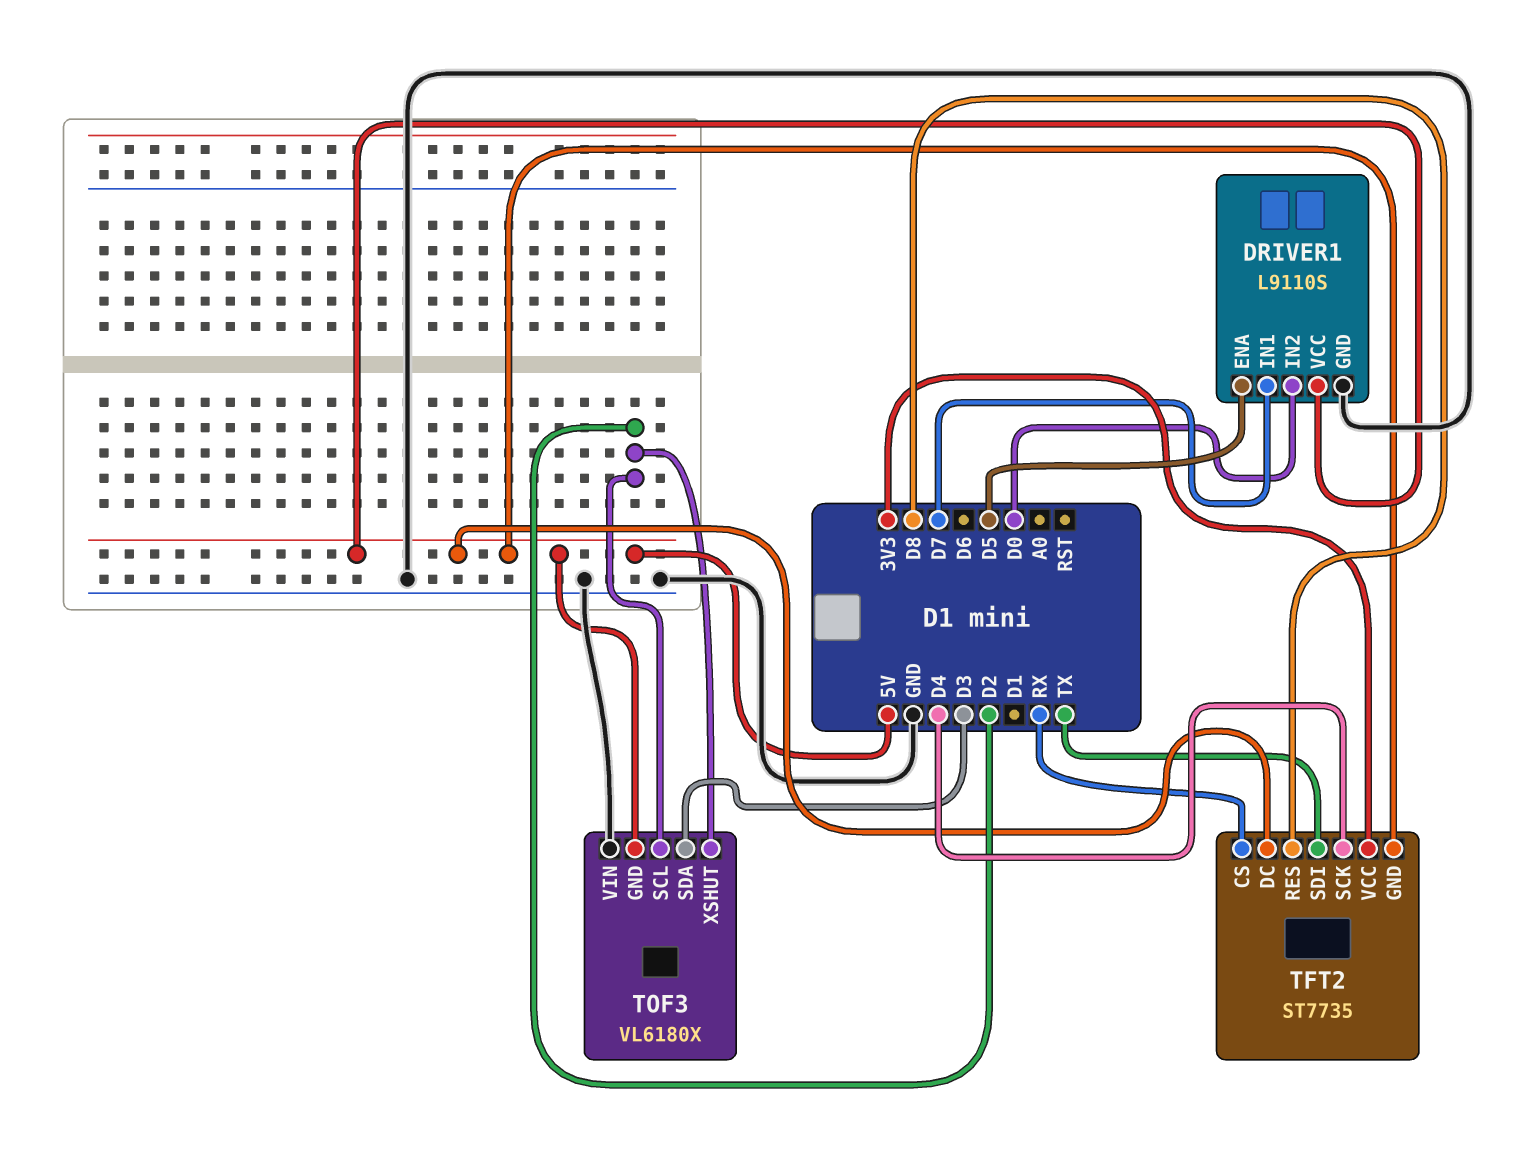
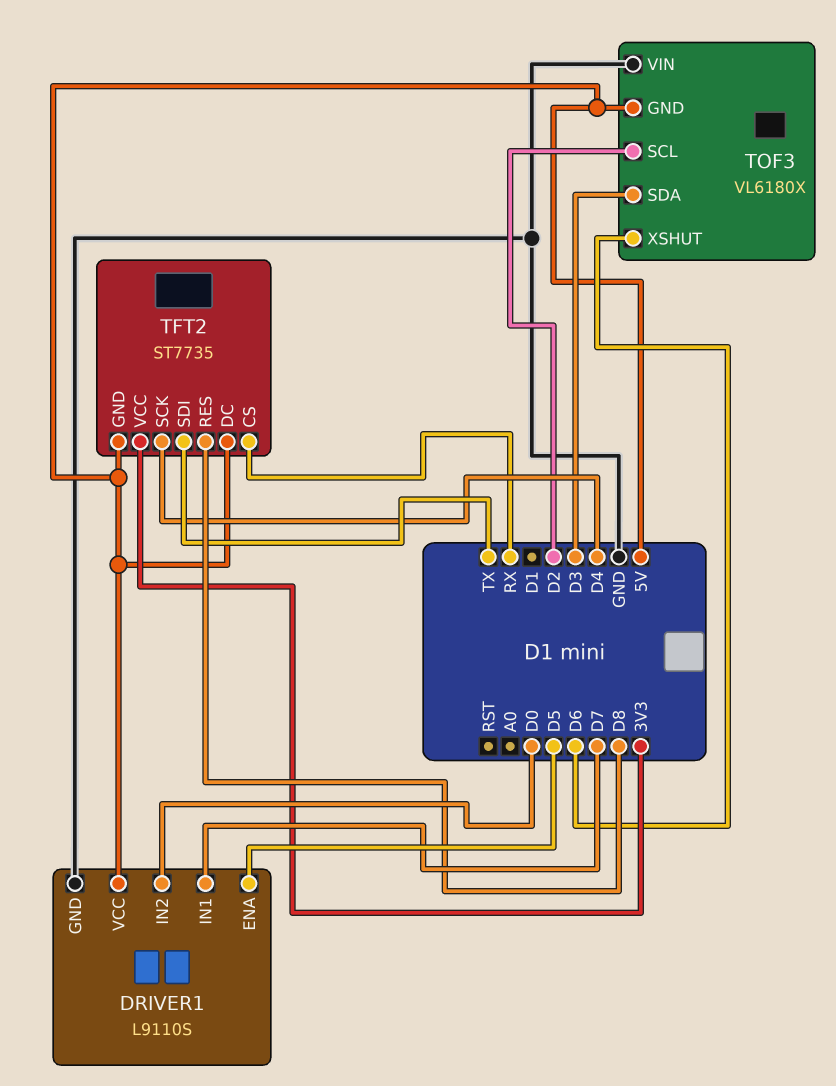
TOF3 pin XSHUT: D2 -> D6

